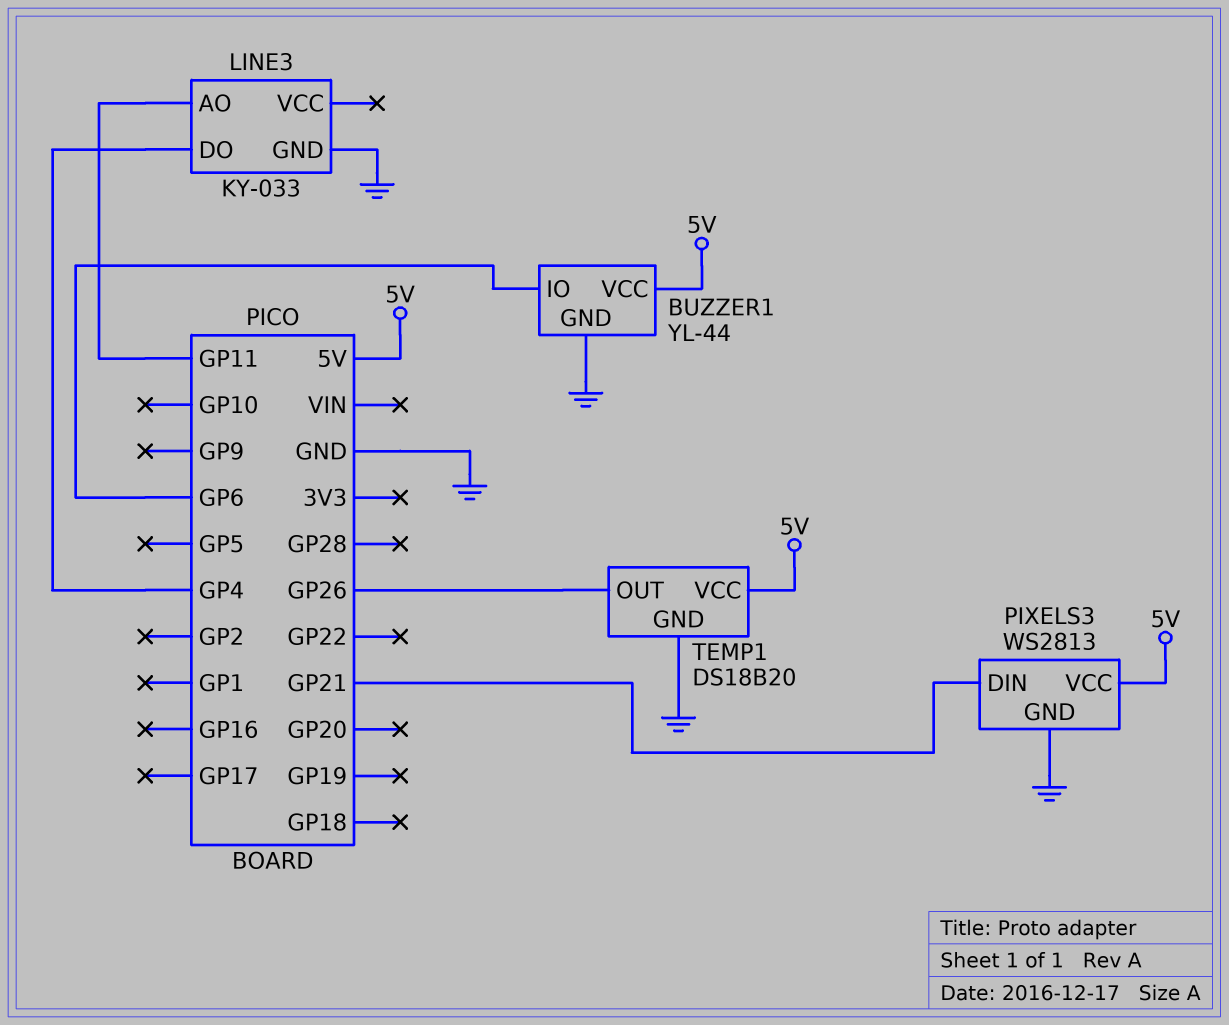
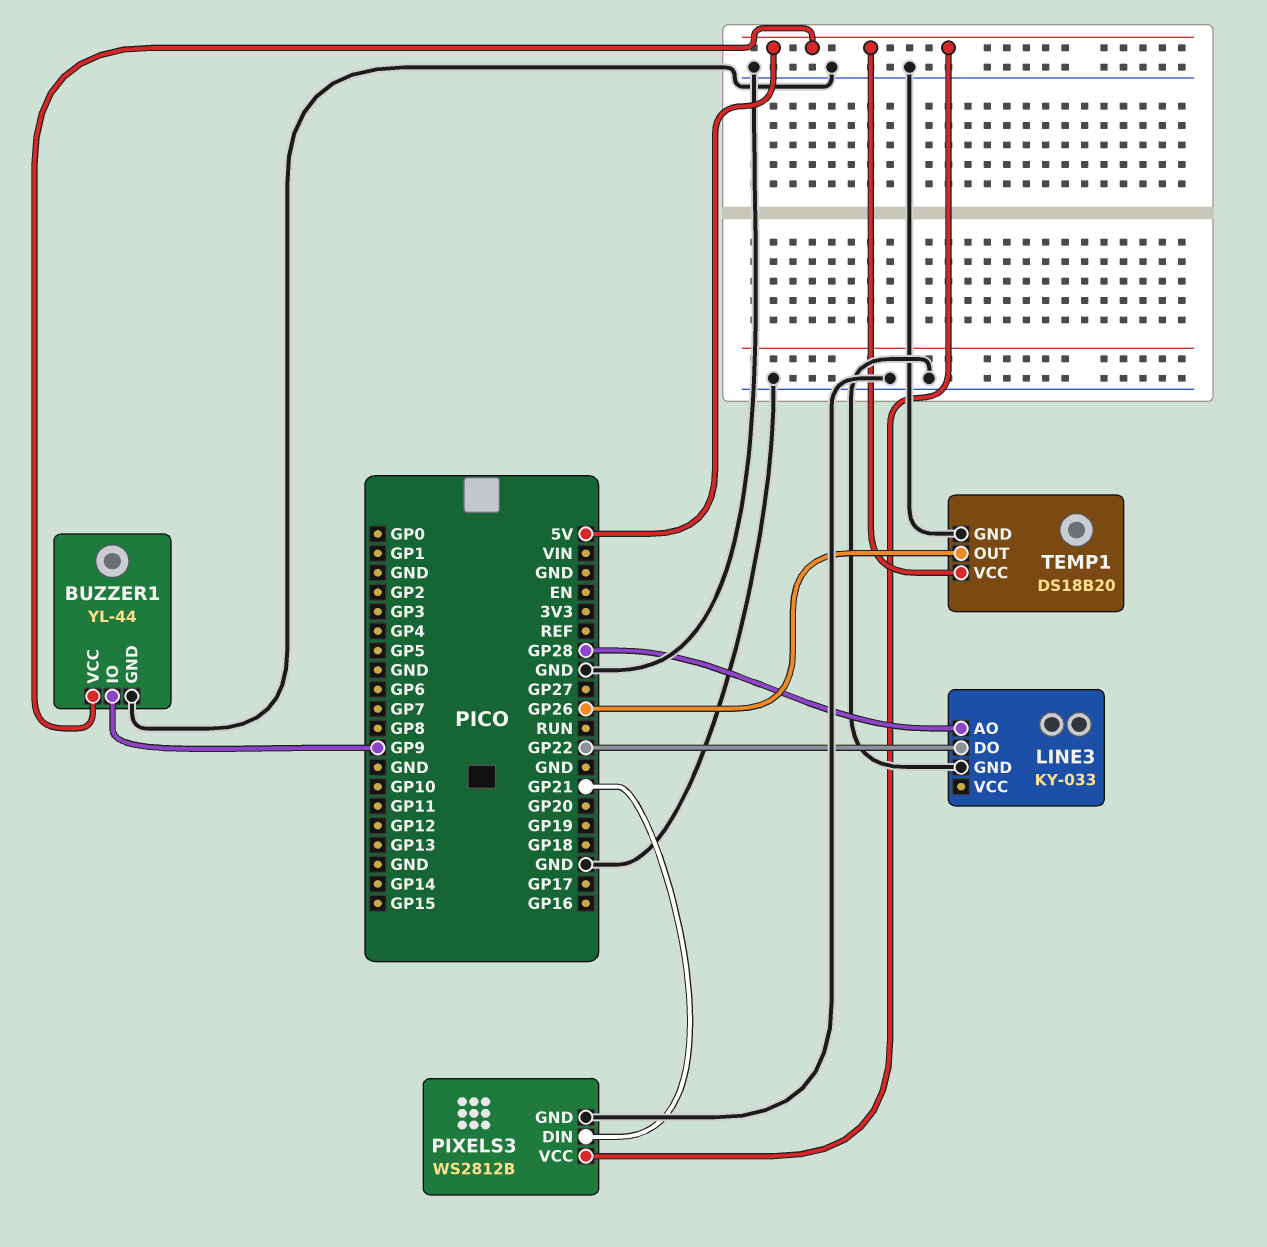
BUZZER1 pin IO: GP6 -> GP9
LINE3 pin AO: GP11 -> GP28
LINE3 pin DO: GP4 -> GP22
PIXELS3: WS2813 -> WS2812B

